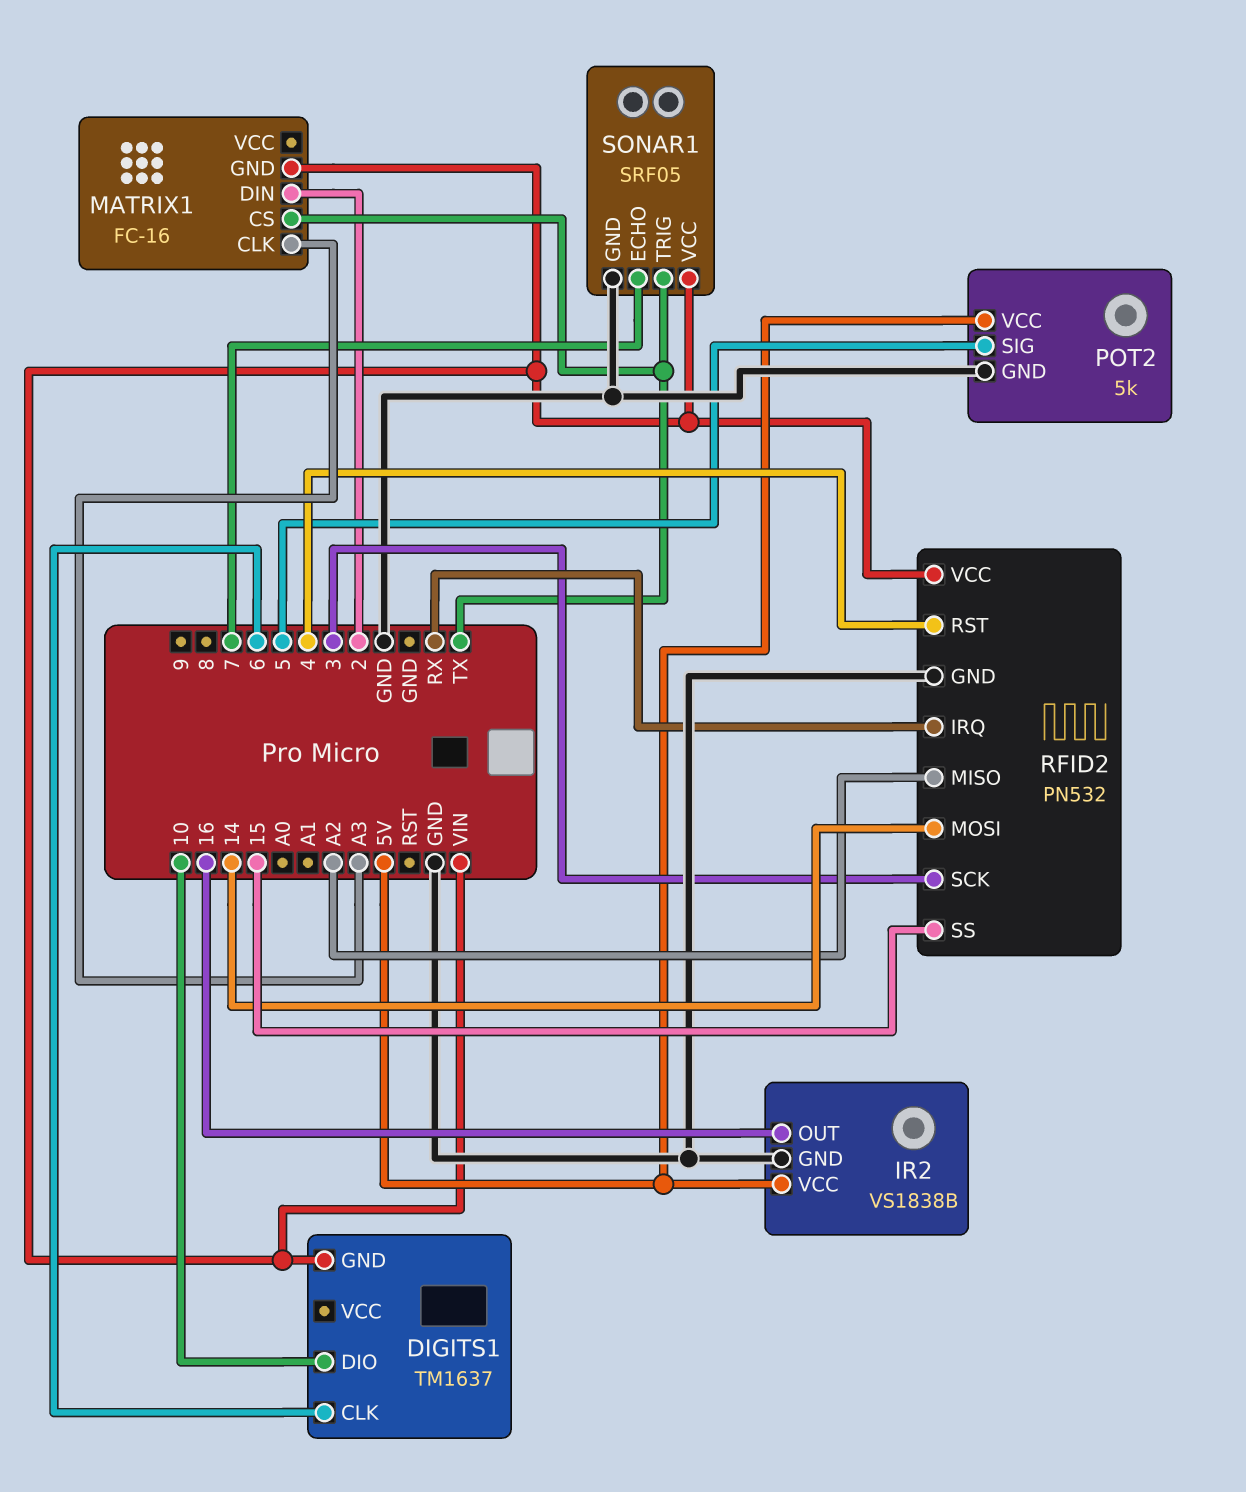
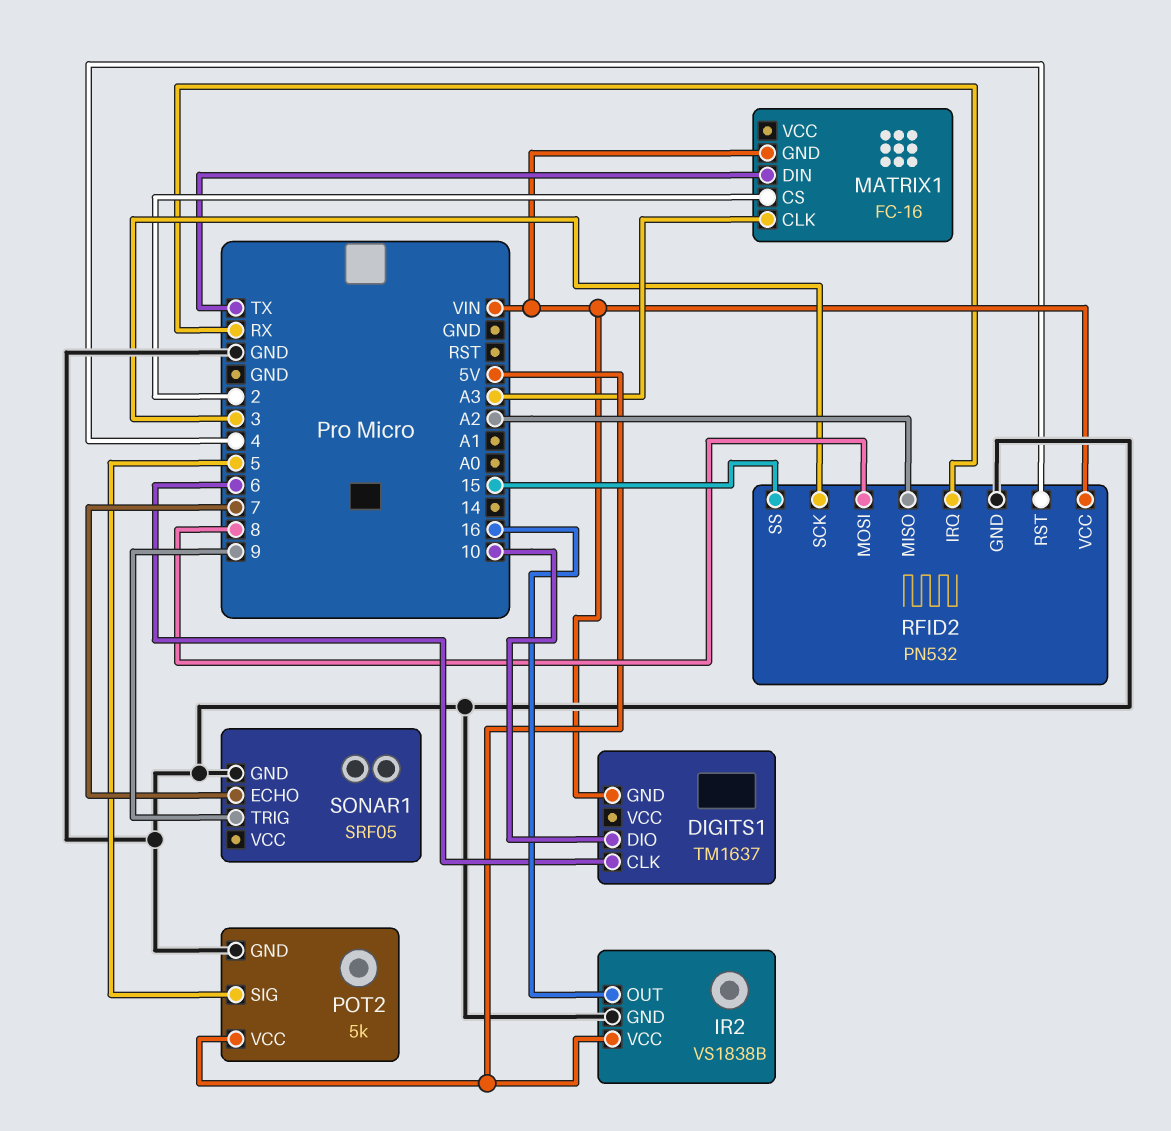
MATRIX1 pin CS: TX -> 2
MATRIX1 pin DIN: 2 -> TX
RFID2 pin MOSI: 14 -> 8
SONAR1 pin TRIG: TX -> 9
SONAR1 pin VCC: VIN -> none

